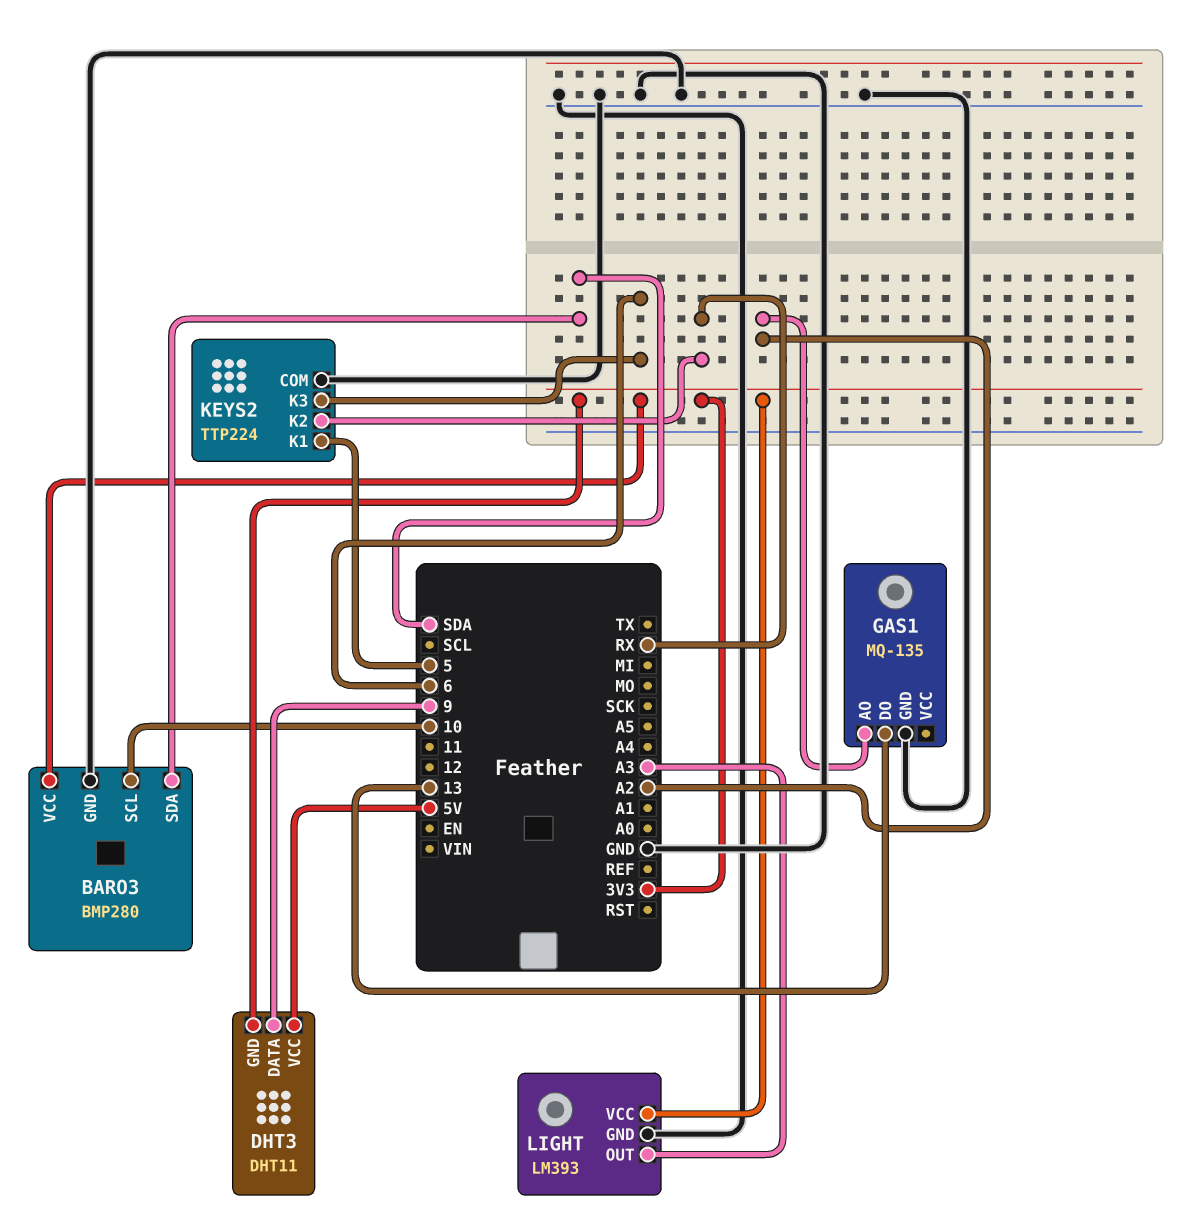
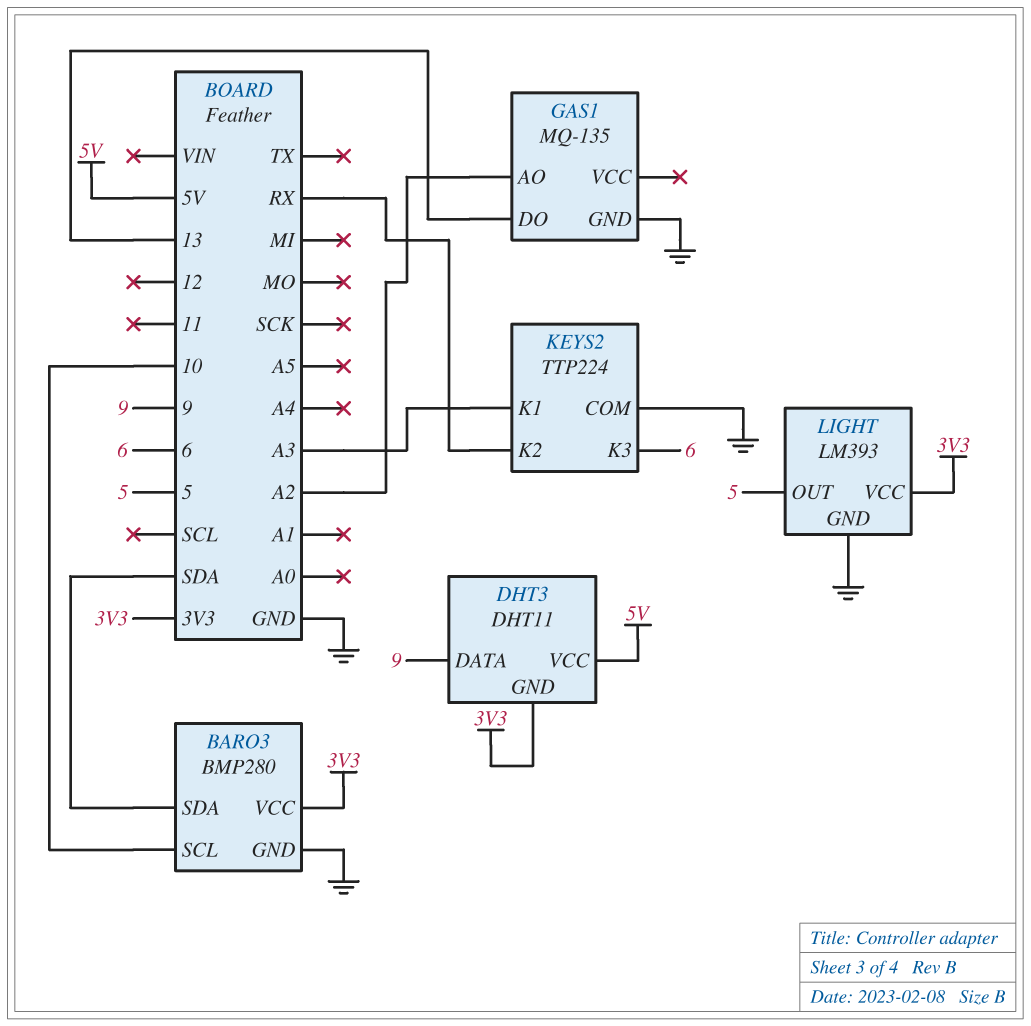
KEYS2 pin K1: 5 -> A3
LIGHT pin OUT: A3 -> 5

